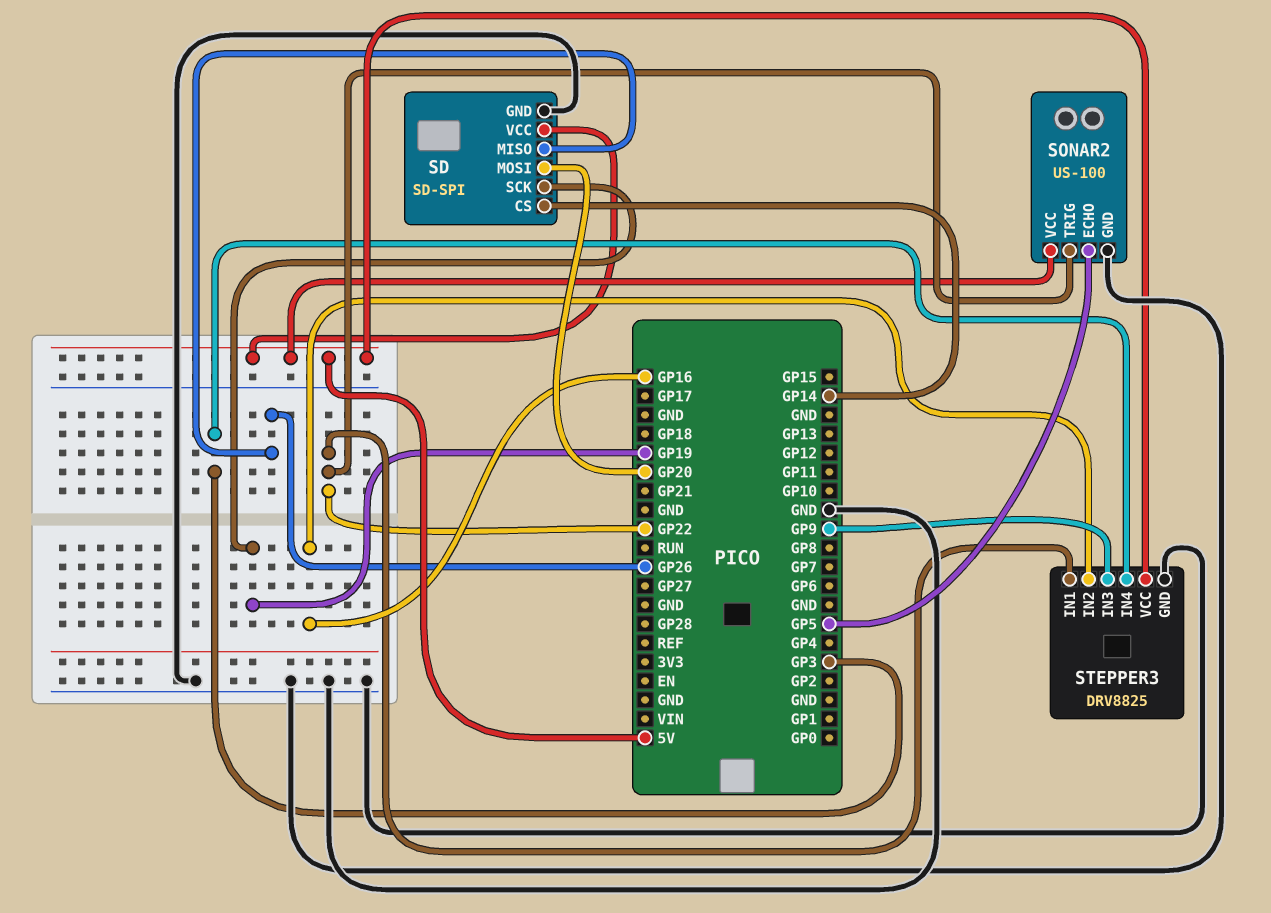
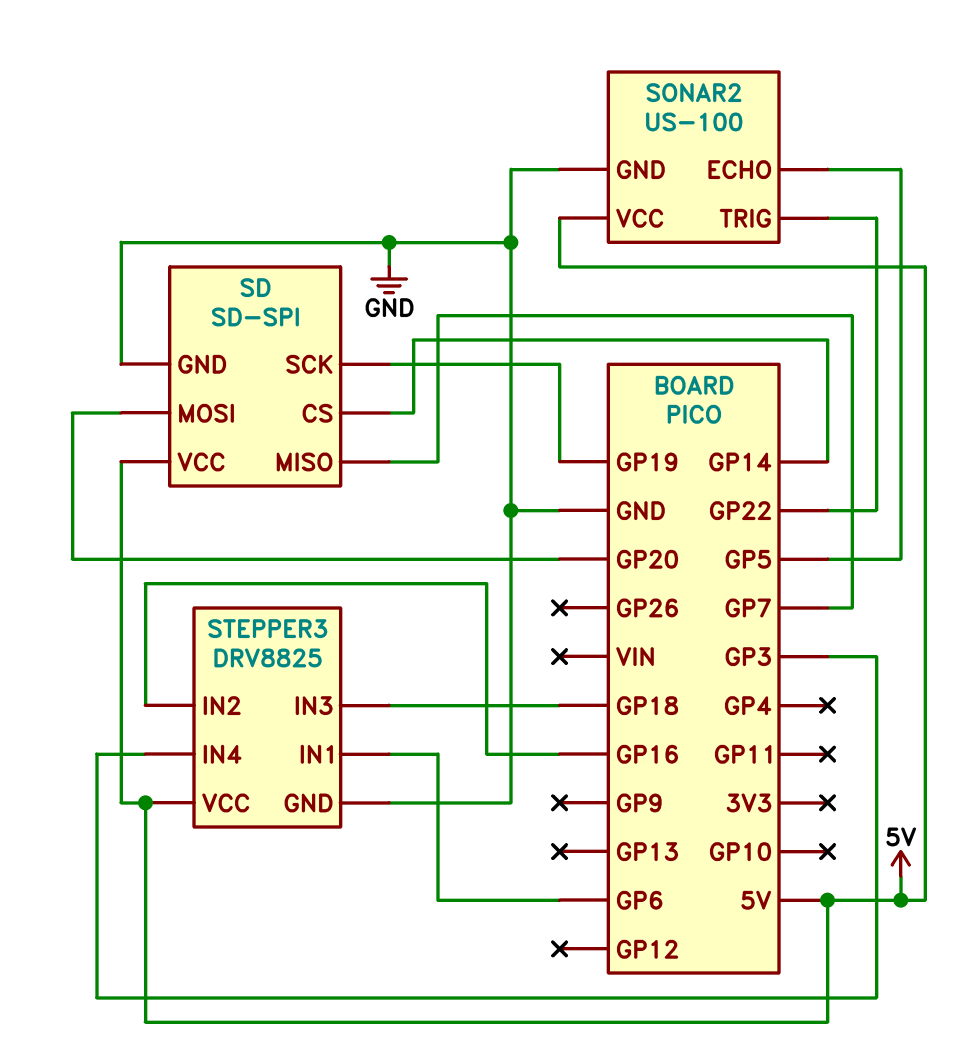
SD pin MISO: GP26 -> GP7
STEPPER3 pin IN1: GP22 -> GP6
STEPPER3 pin IN3: GP9 -> GP18

